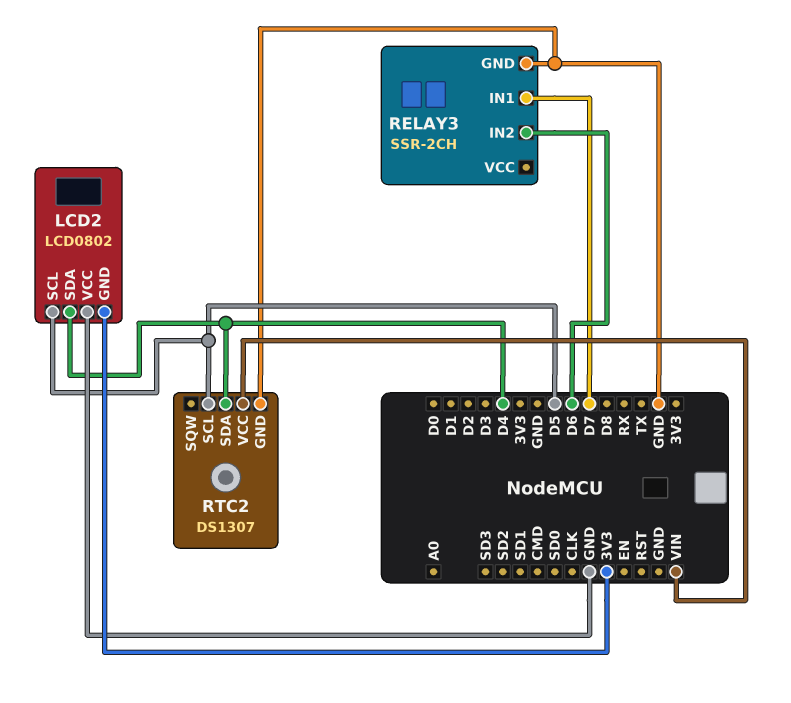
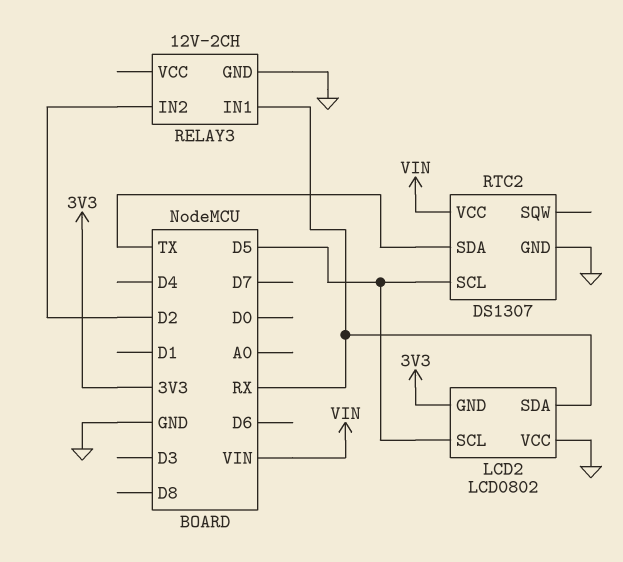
LCD2 pin SDA: D4 -> RX
RELAY3: SSR-2CH -> 12V-2CH
RELAY3 pin IN1: D7 -> RX
RELAY3 pin IN2: D6 -> D2
RTC2 pin SDA: D4 -> TX

